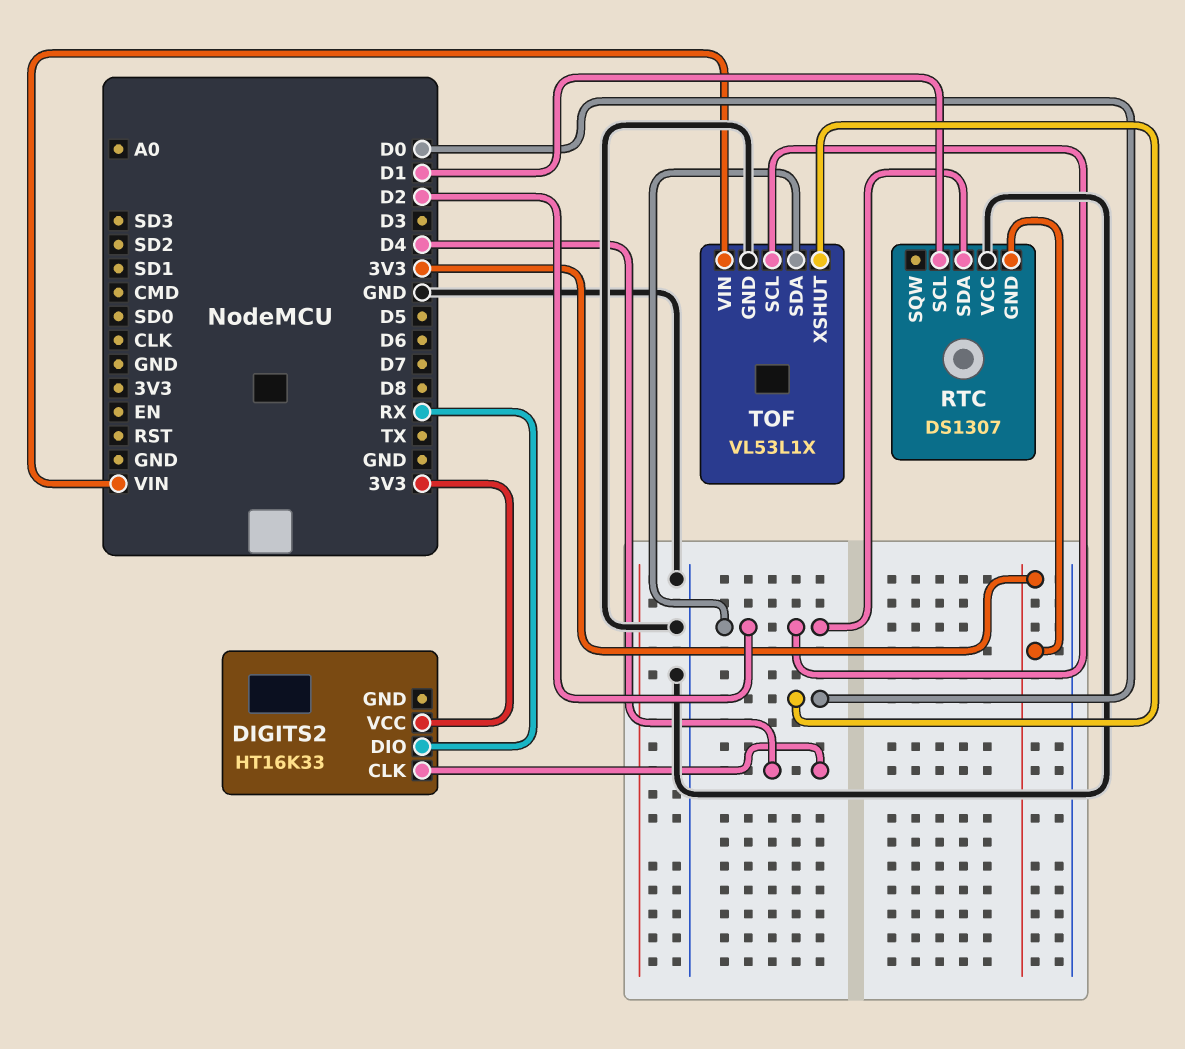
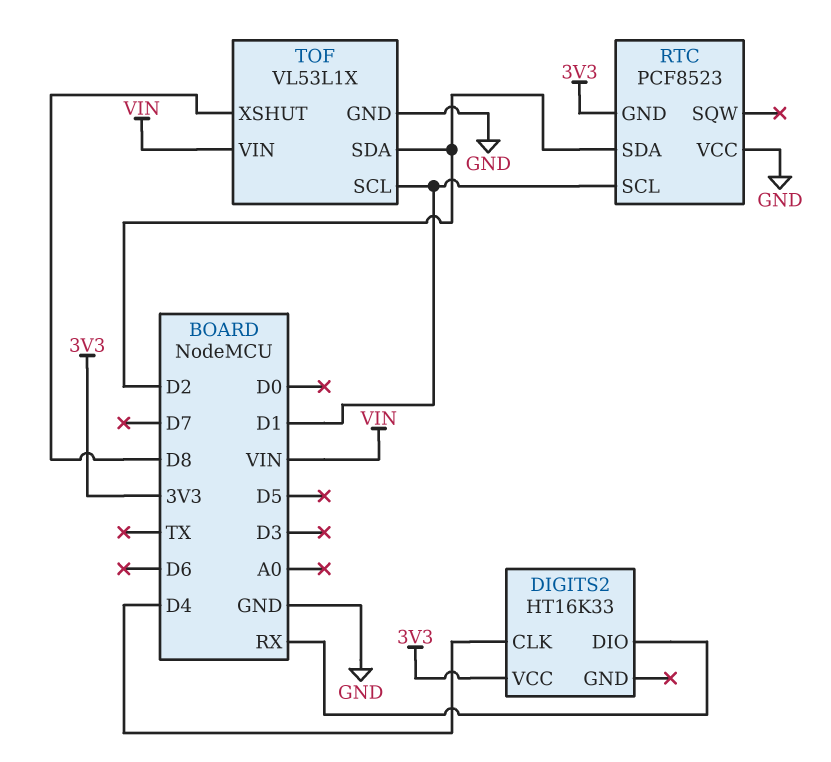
RTC: DS1307 -> PCF8523
TOF pin SCL: D2 -> D1
TOF pin XSHUT: D0 -> D8

